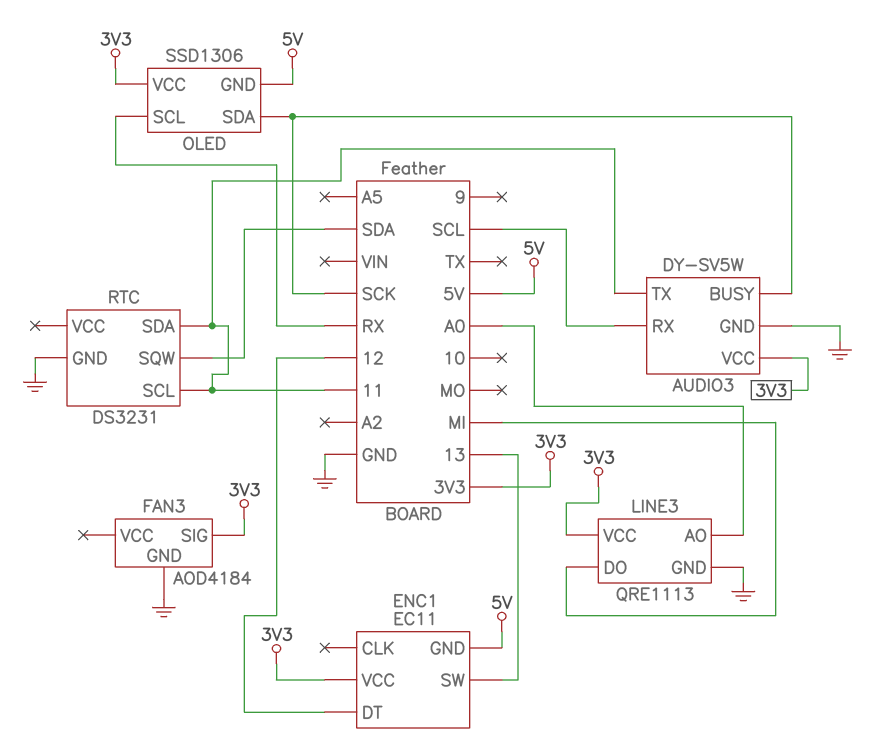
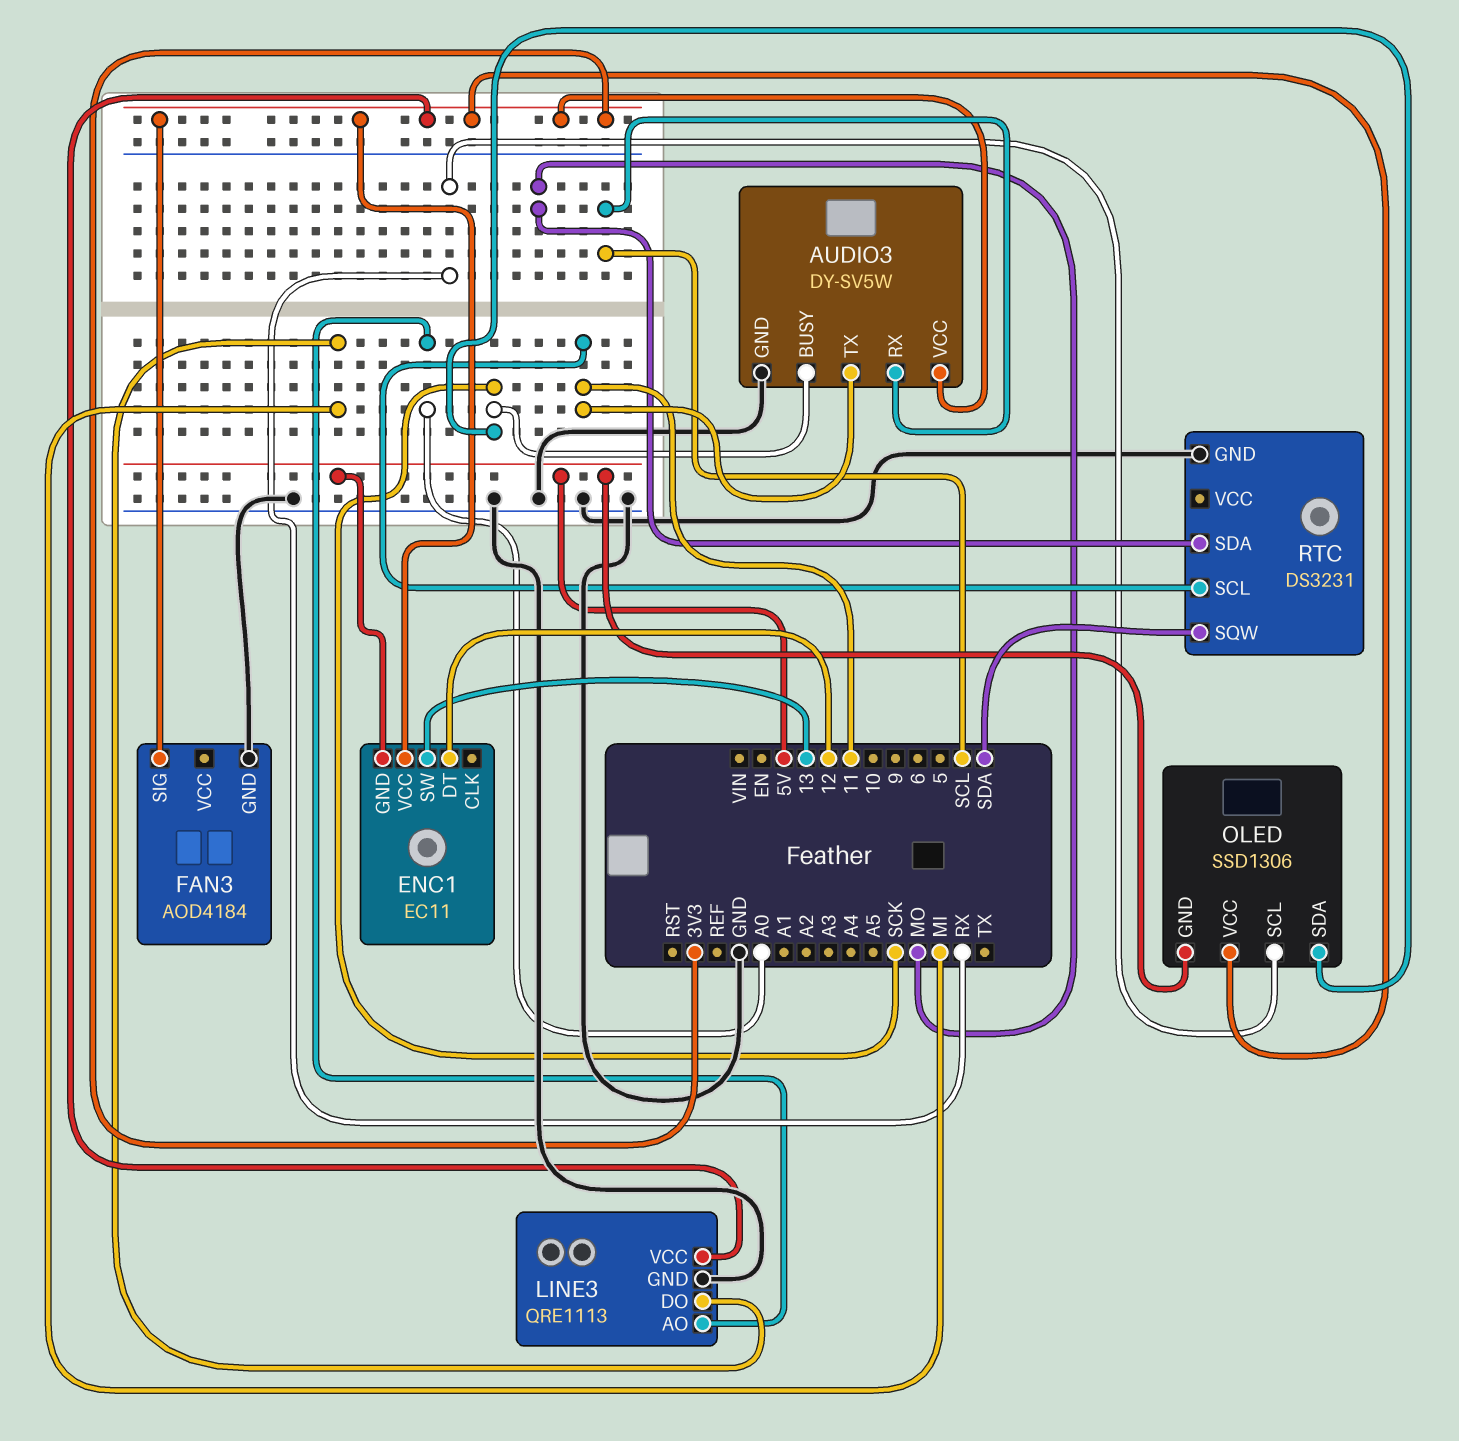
RTC pin SDA: 11 -> MO

